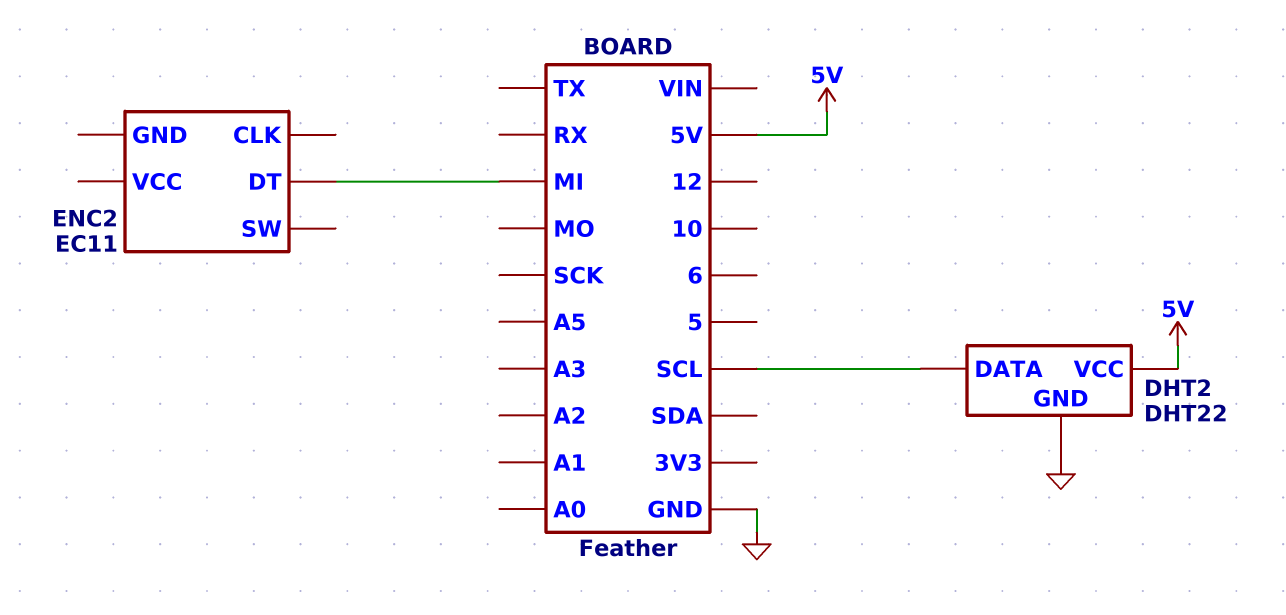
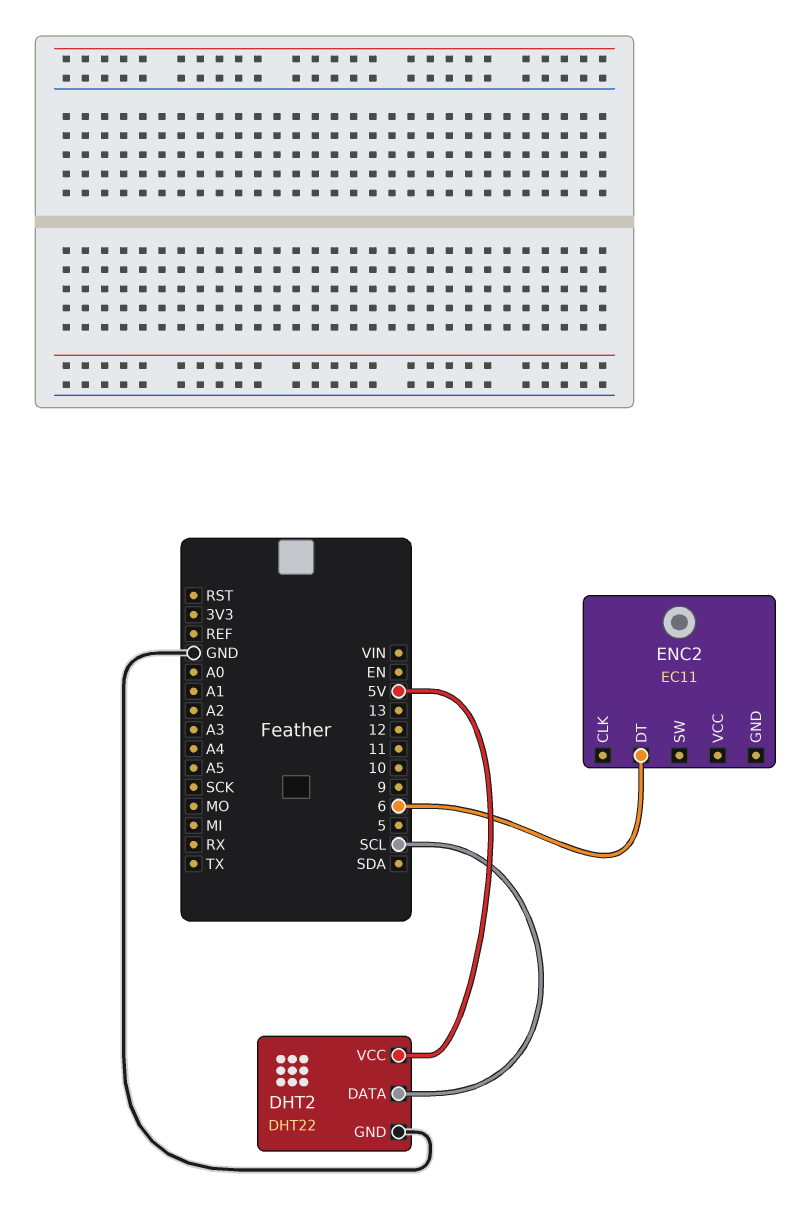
ENC2 pin DT: MI -> 6

